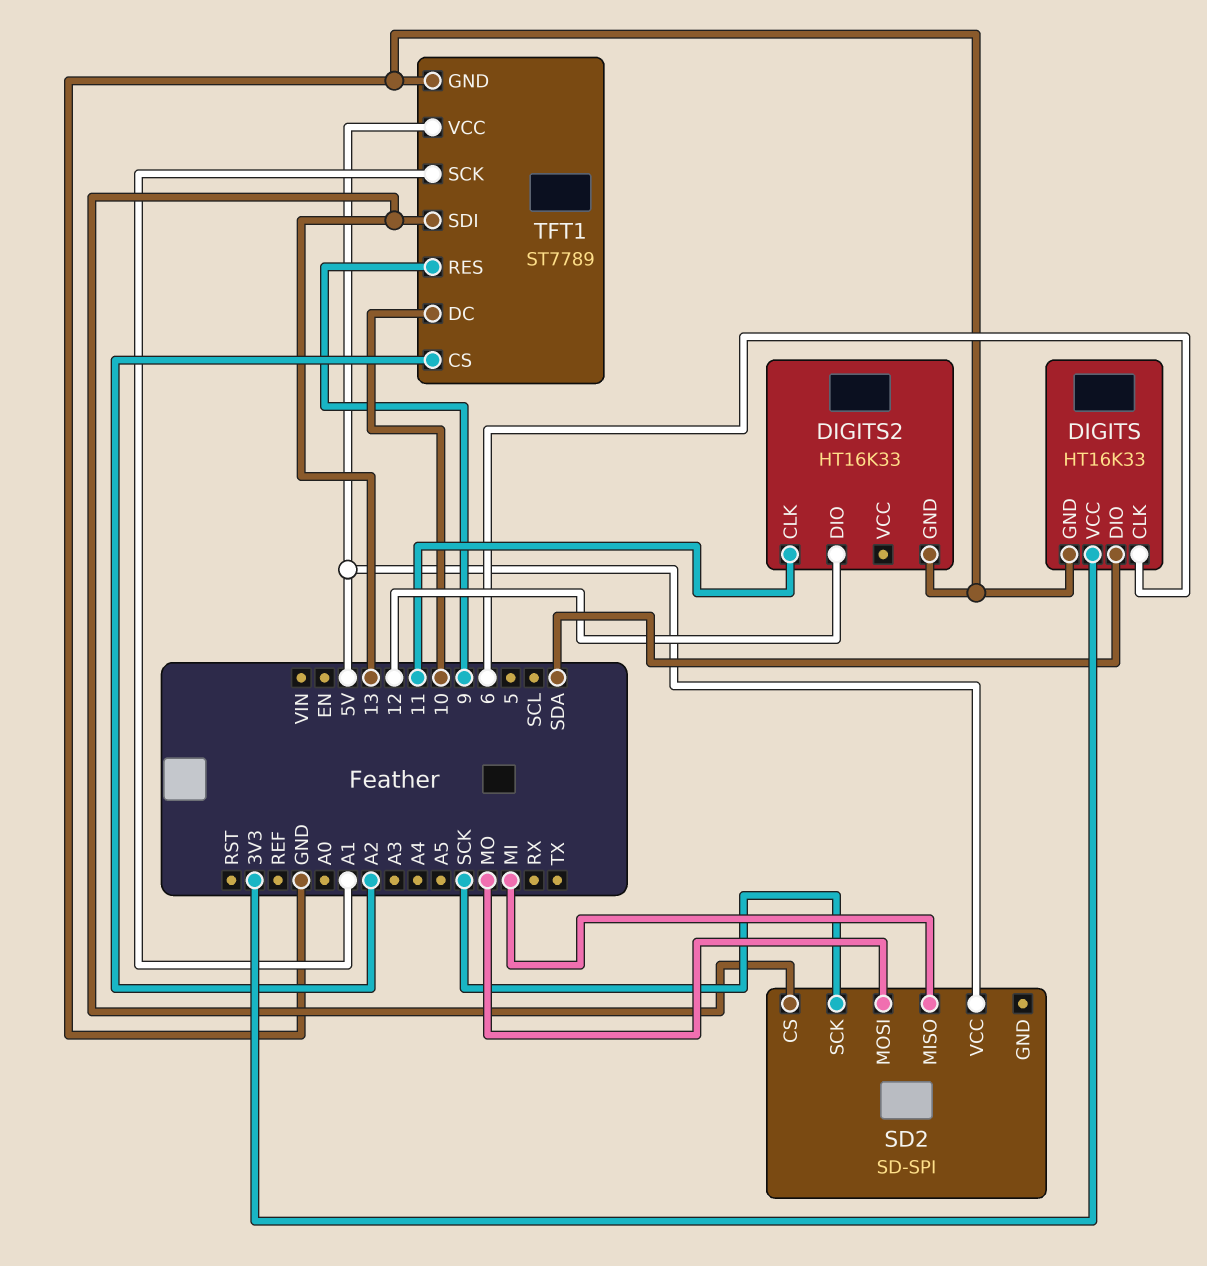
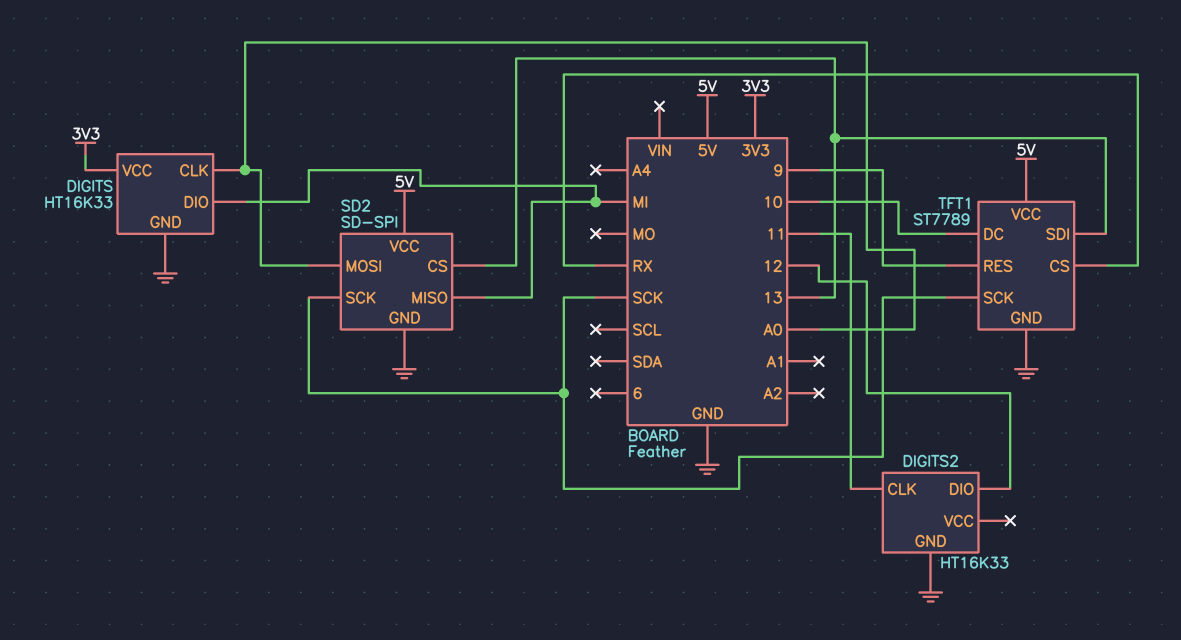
DIGITS pin CLK: 6 -> A0
DIGITS pin DIO: SDA -> MI
SD2 pin GND: none -> GND
SD2 pin MOSI: MO -> A0
TFT1 pin CS: A2 -> RX
TFT1 pin SCK: A1 -> SCK

